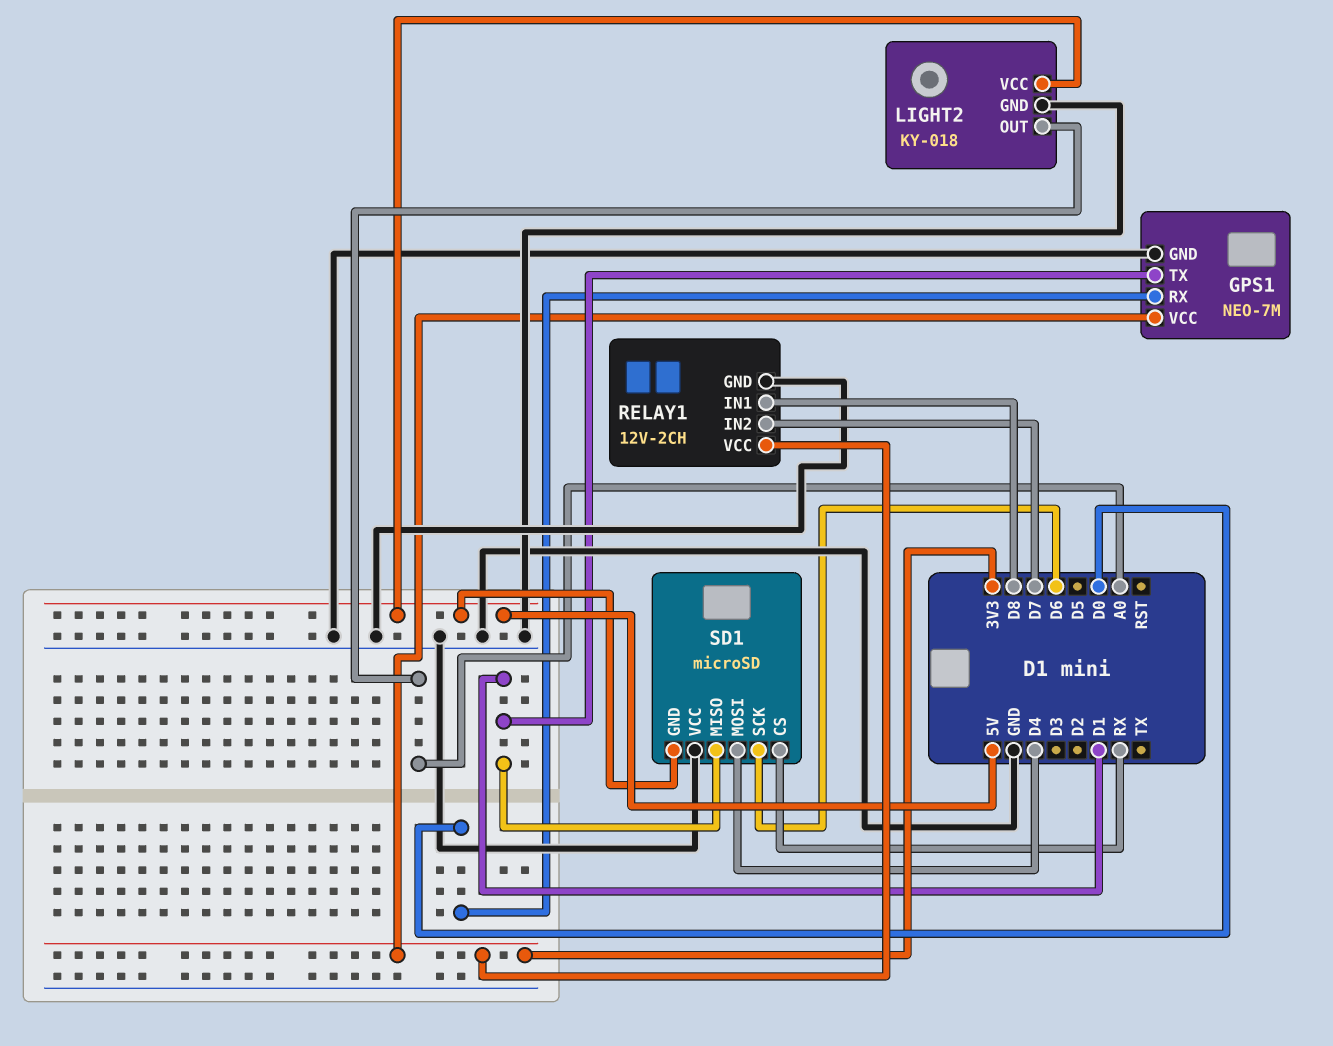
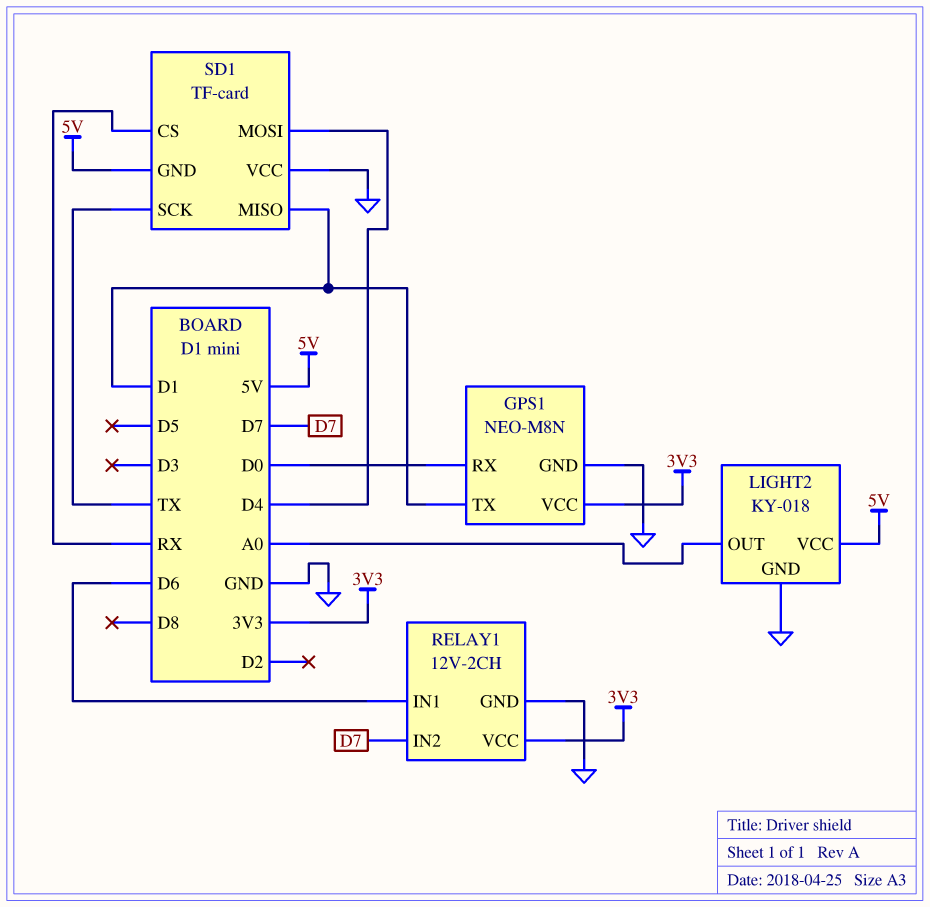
GPS1: NEO-7M -> NEO-M8N
RELAY1 pin IN1: D8 -> D6
SD1: microSD -> TF-card
SD1 pin SCK: D6 -> TX

